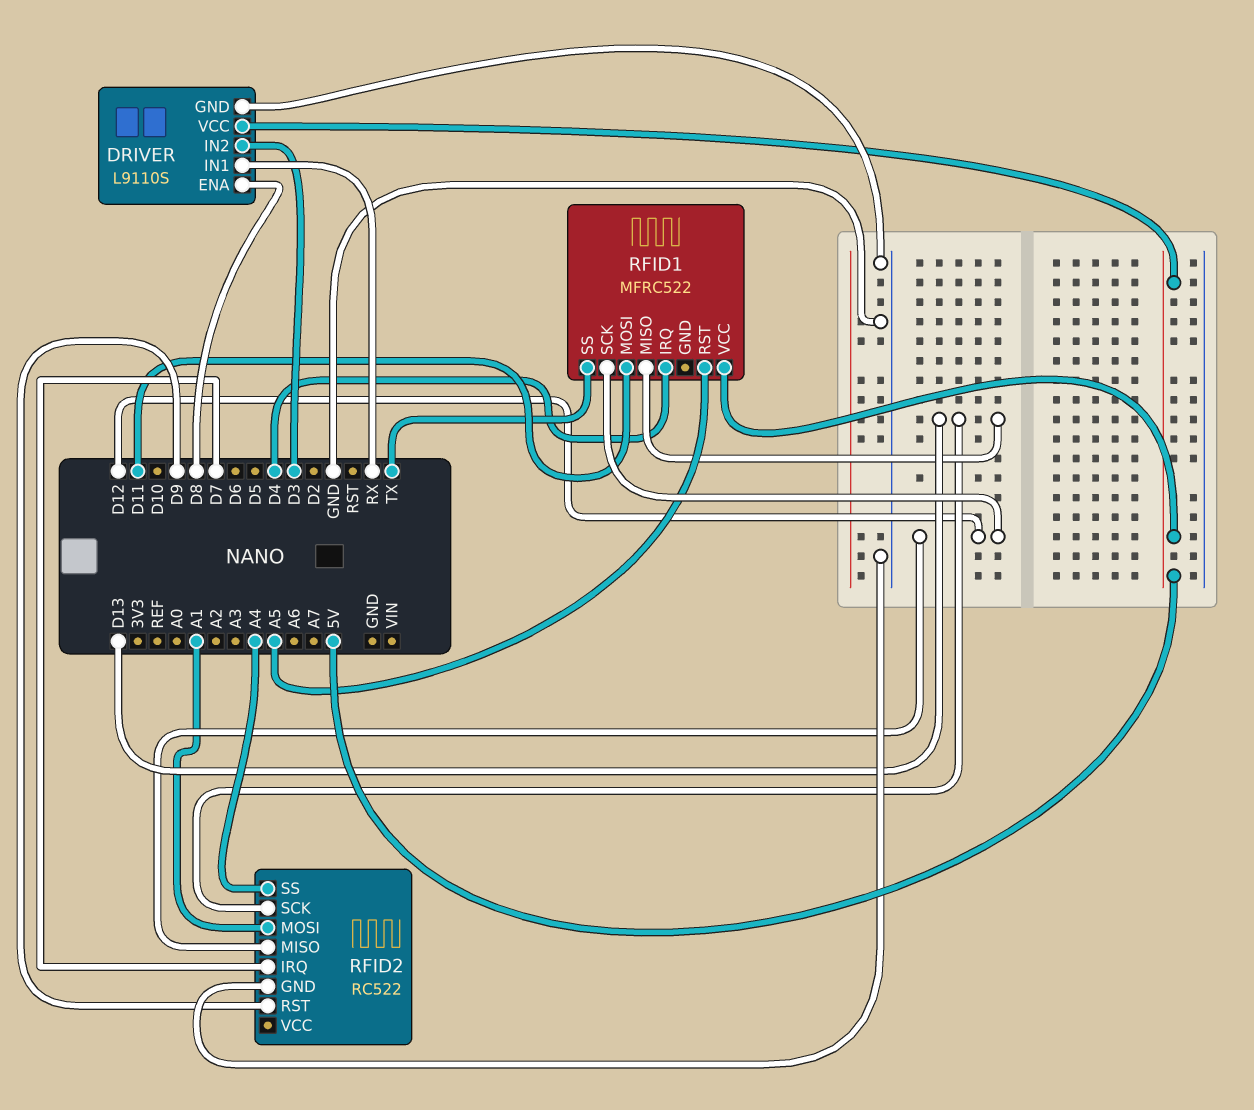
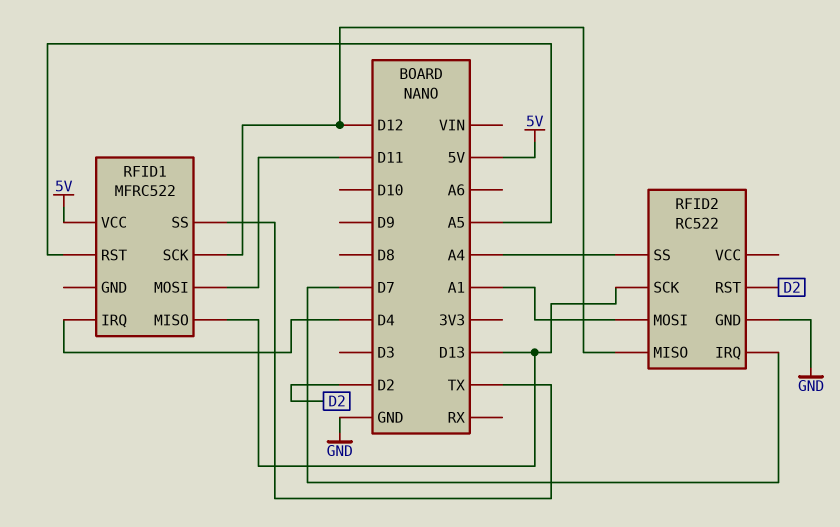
DRIVER: L9110S -> none
DRIVER pin ENA: D8 -> none
DRIVER pin GND: GND -> none
DRIVER pin IN1: RX -> none
DRIVER pin IN2: D3 -> none
DRIVER pin VCC: 5V -> none
RFID2 pin RST: D9 -> D2

